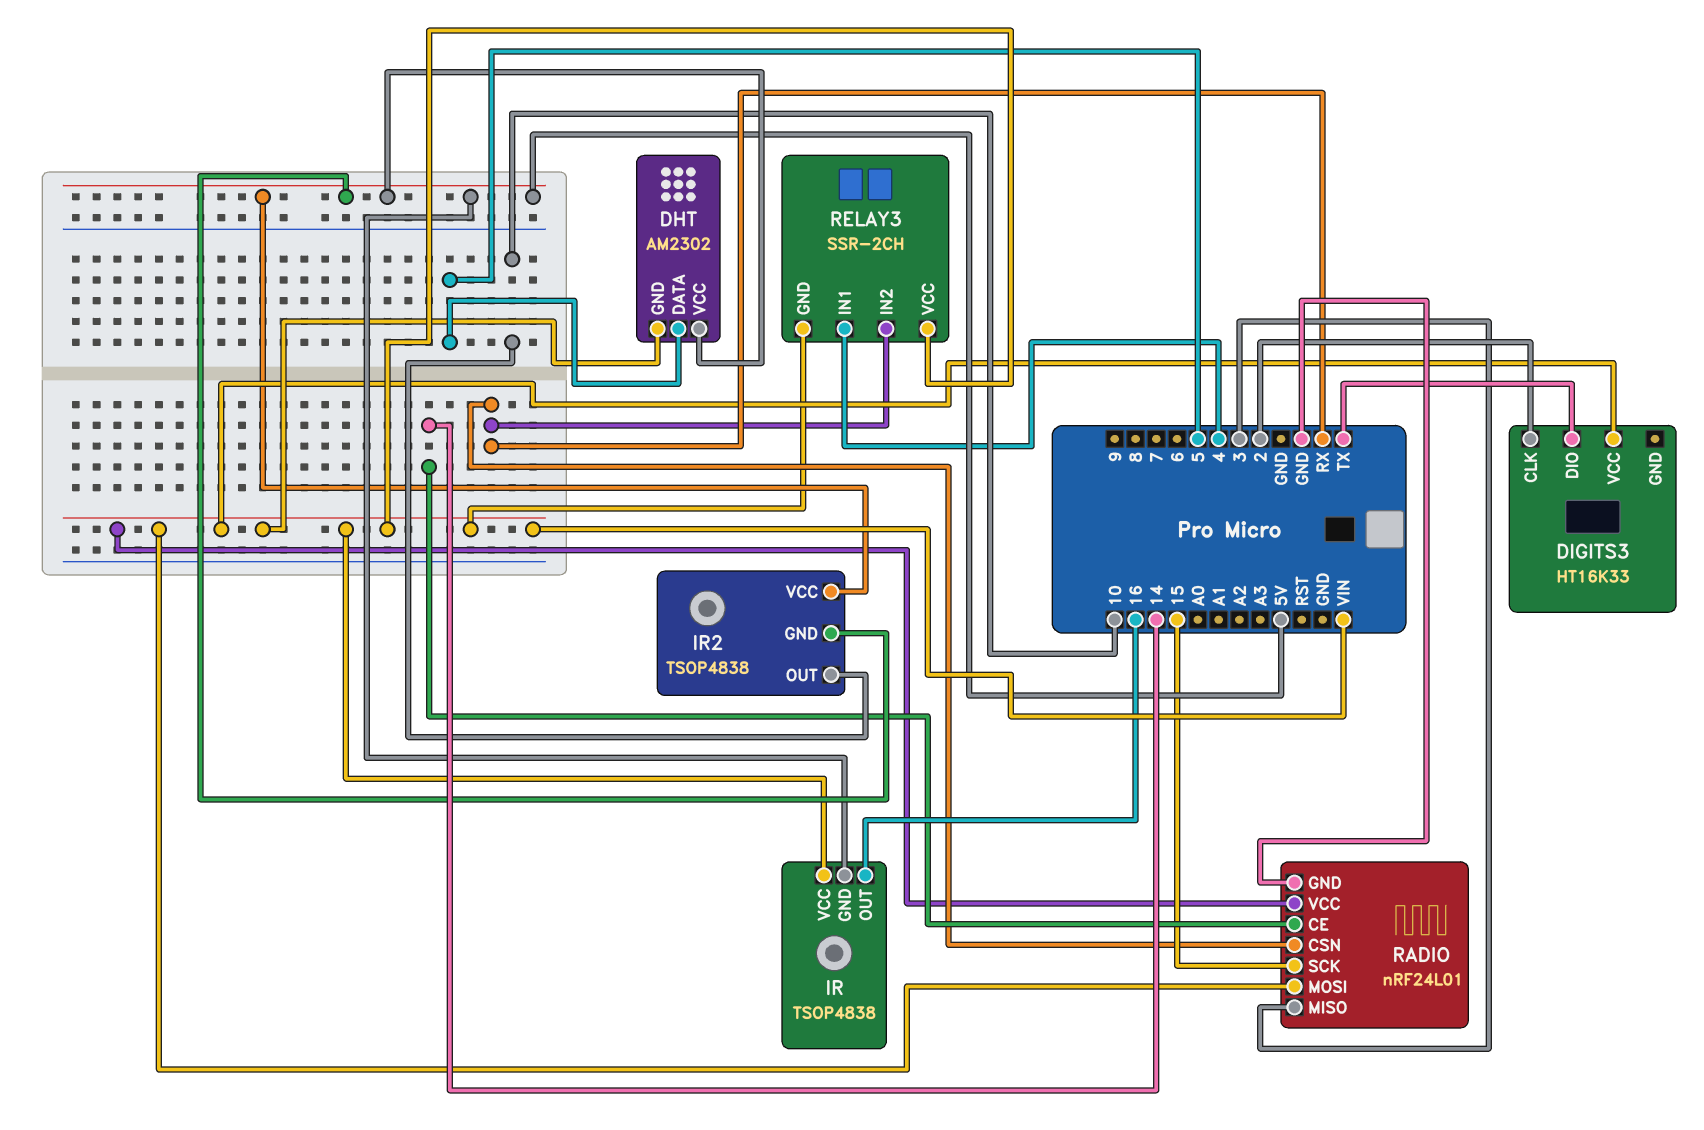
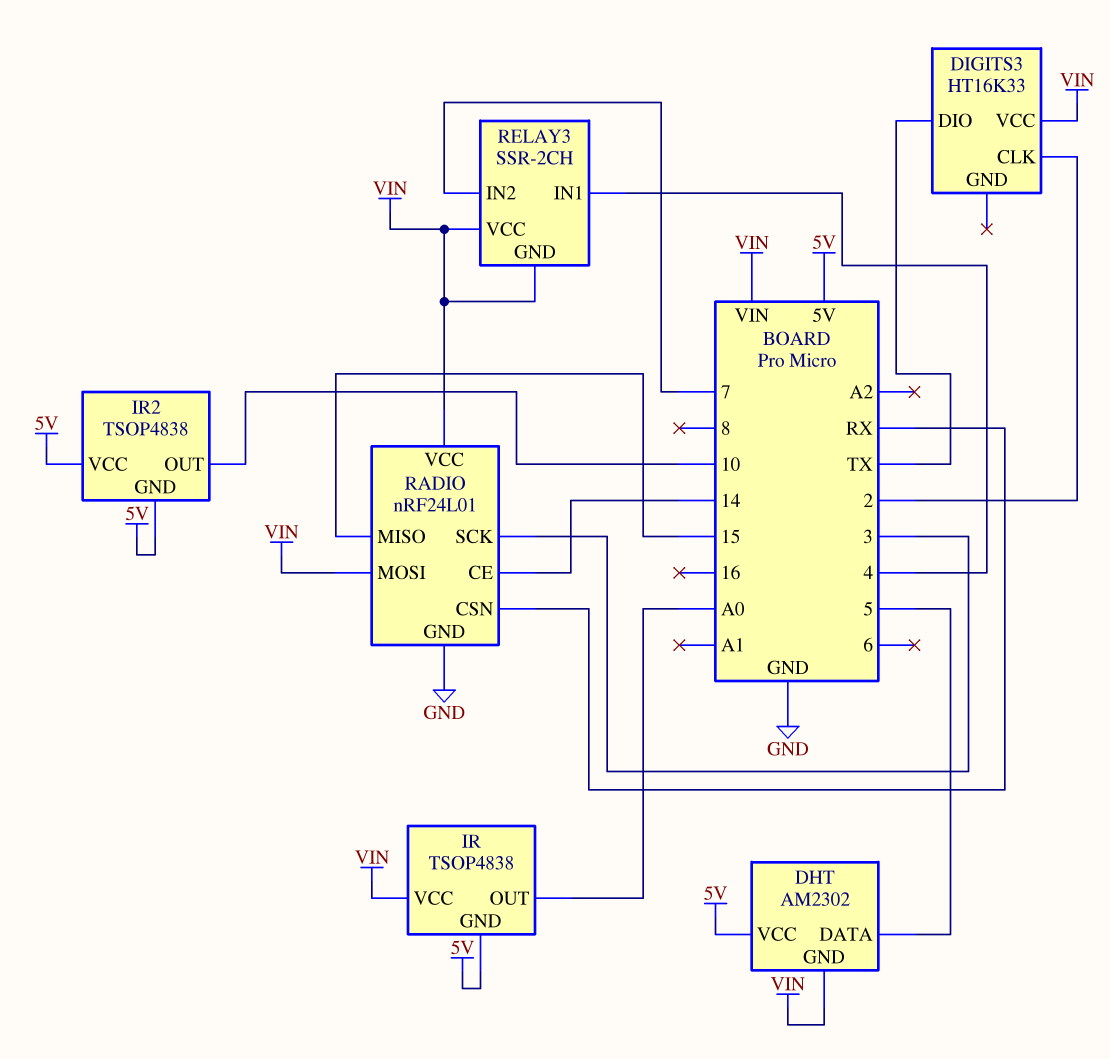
IR pin OUT: 16 -> A0
RADIO pin MISO: 3 -> 15
RADIO pin SCK: 15 -> 3
RELAY3 pin IN2: RX -> 7

